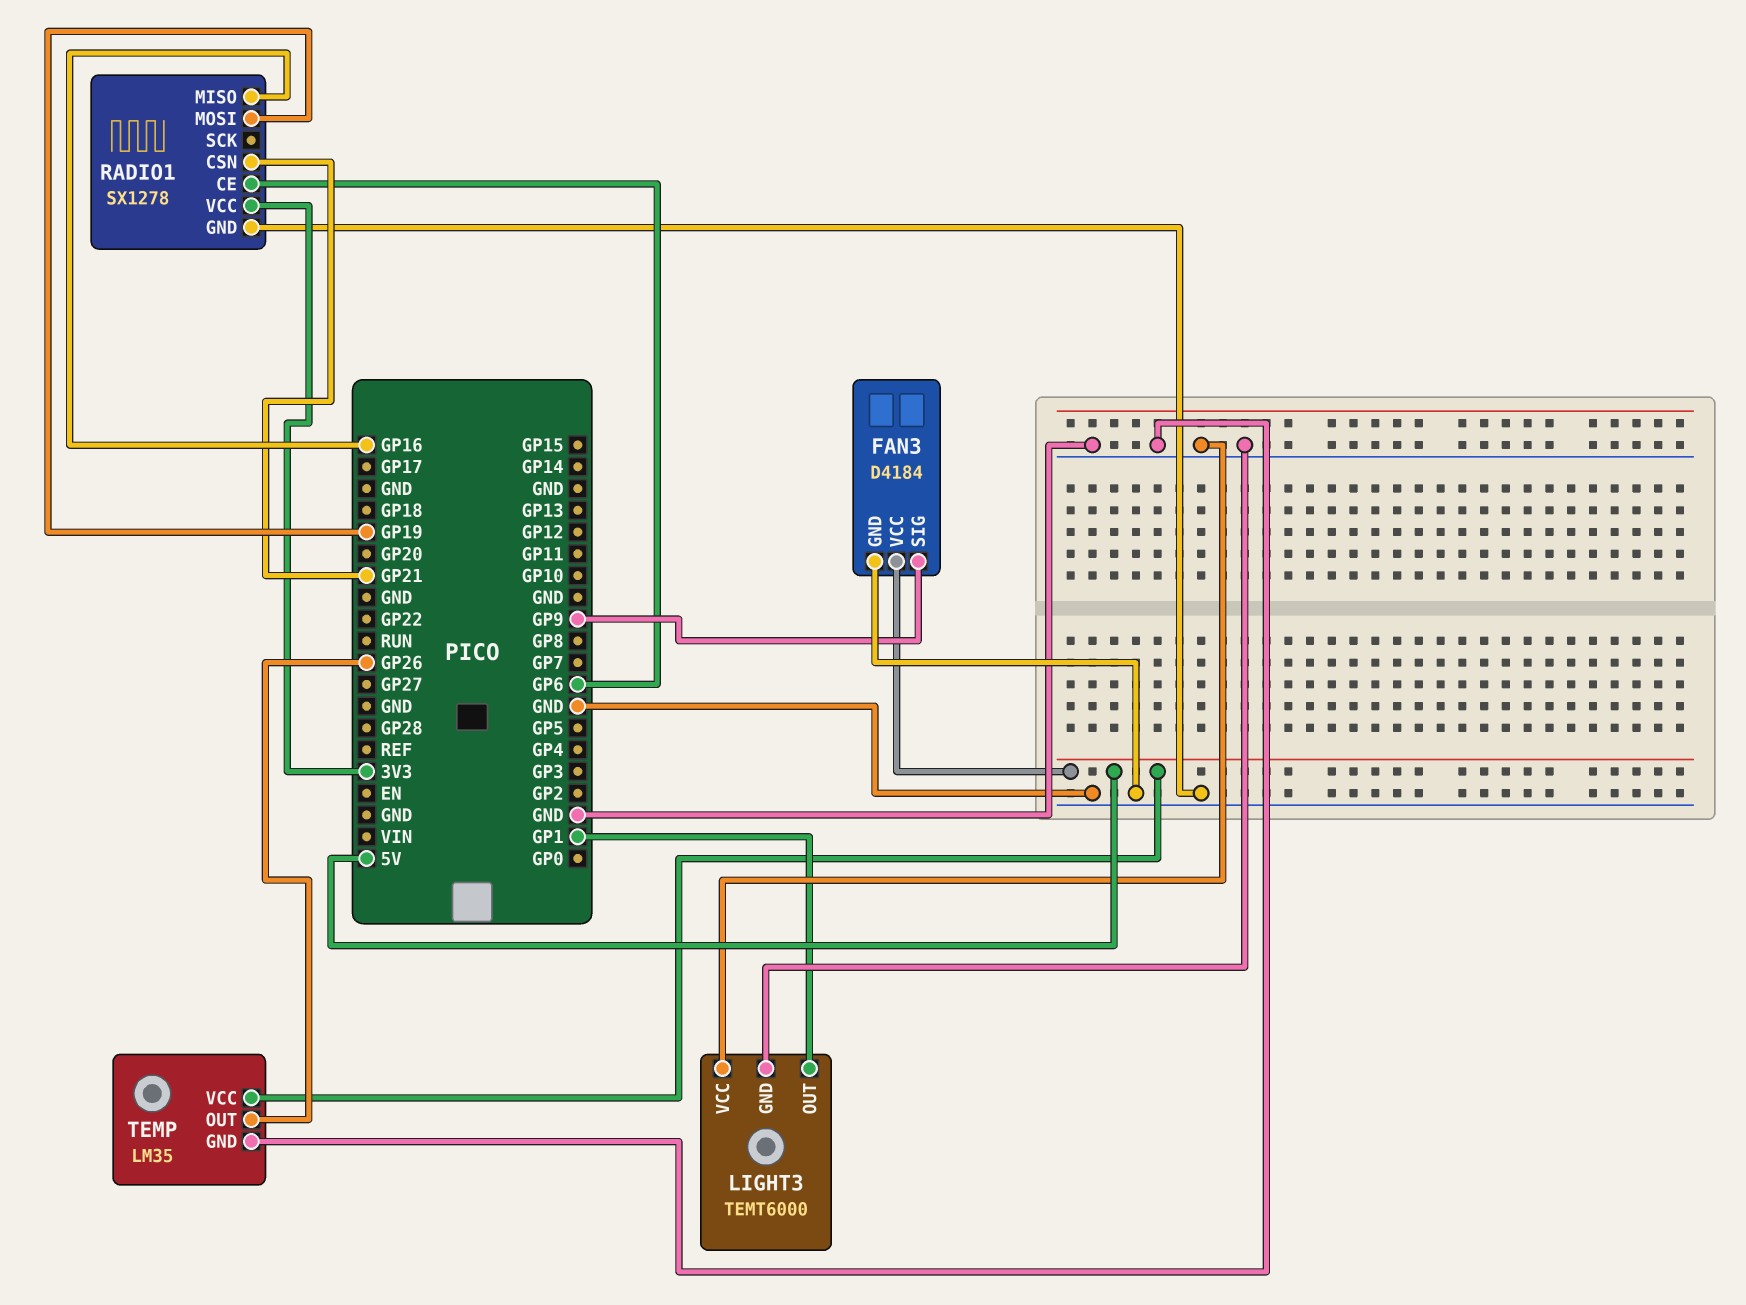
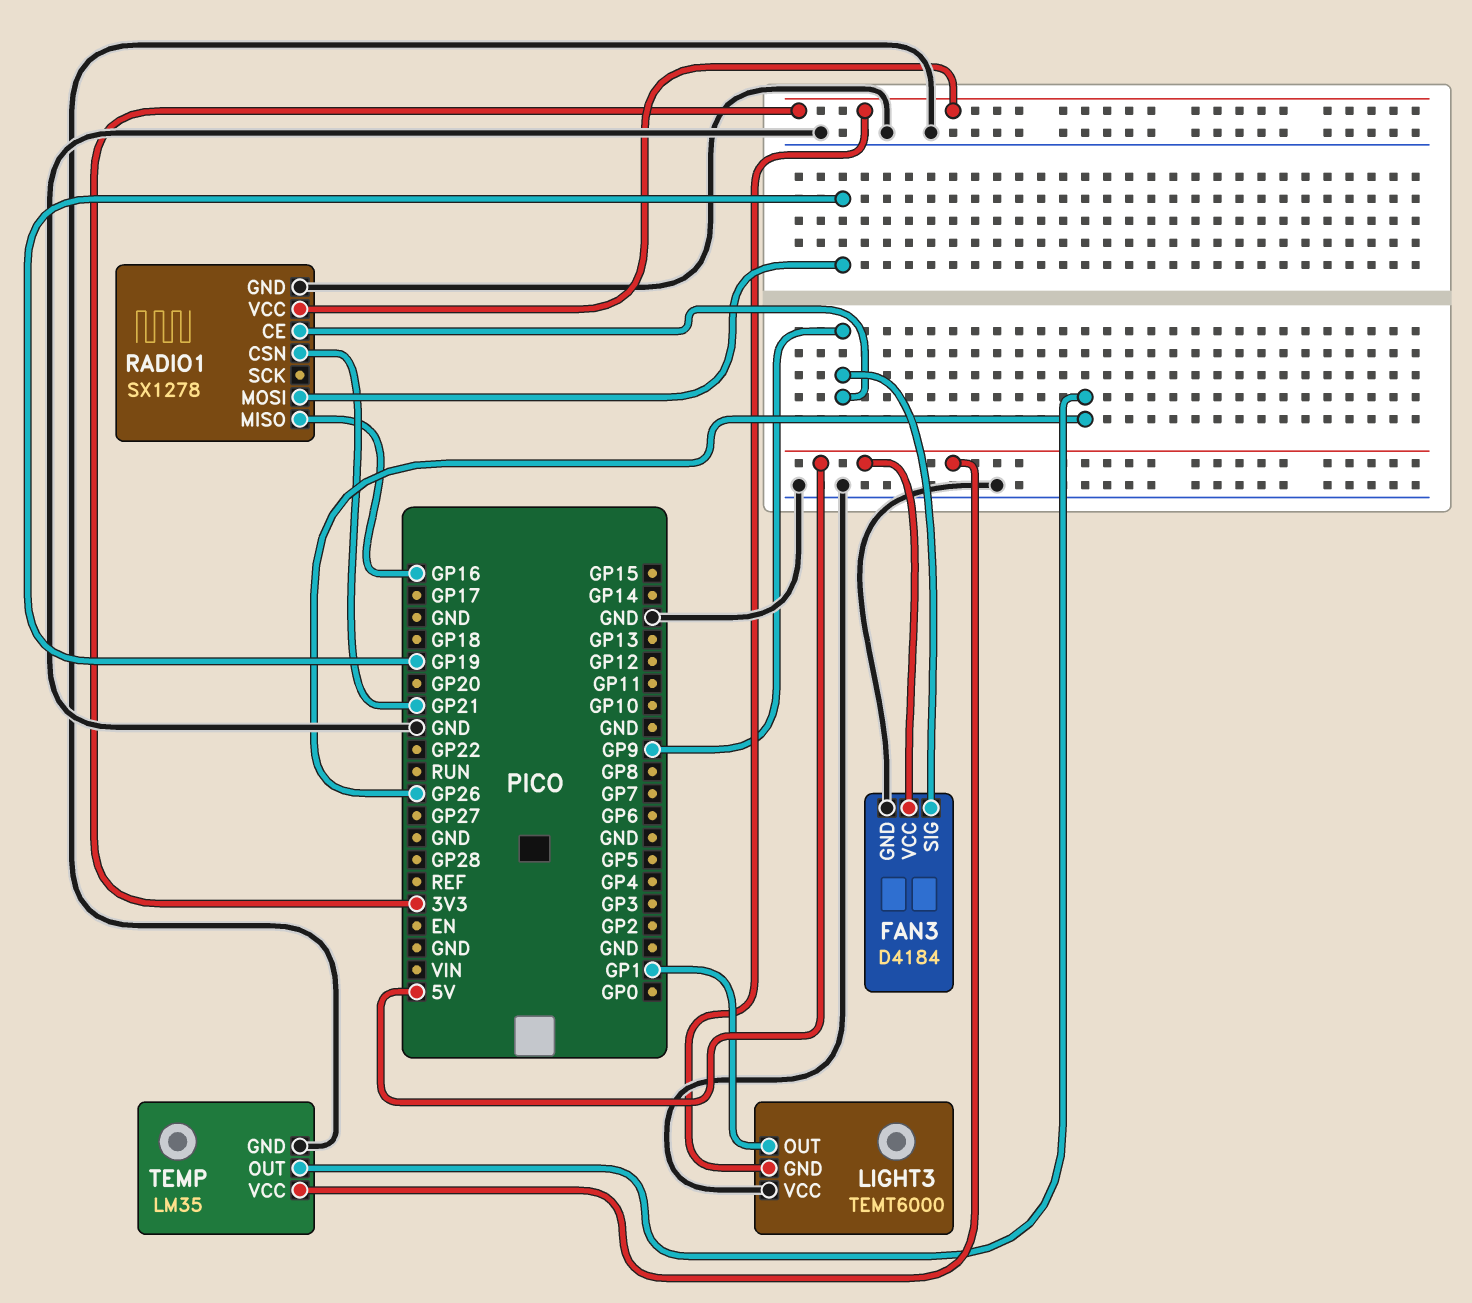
LIGHT3 pin GND: GND -> 3V3
RADIO1 pin CE: GP6 -> GP9

